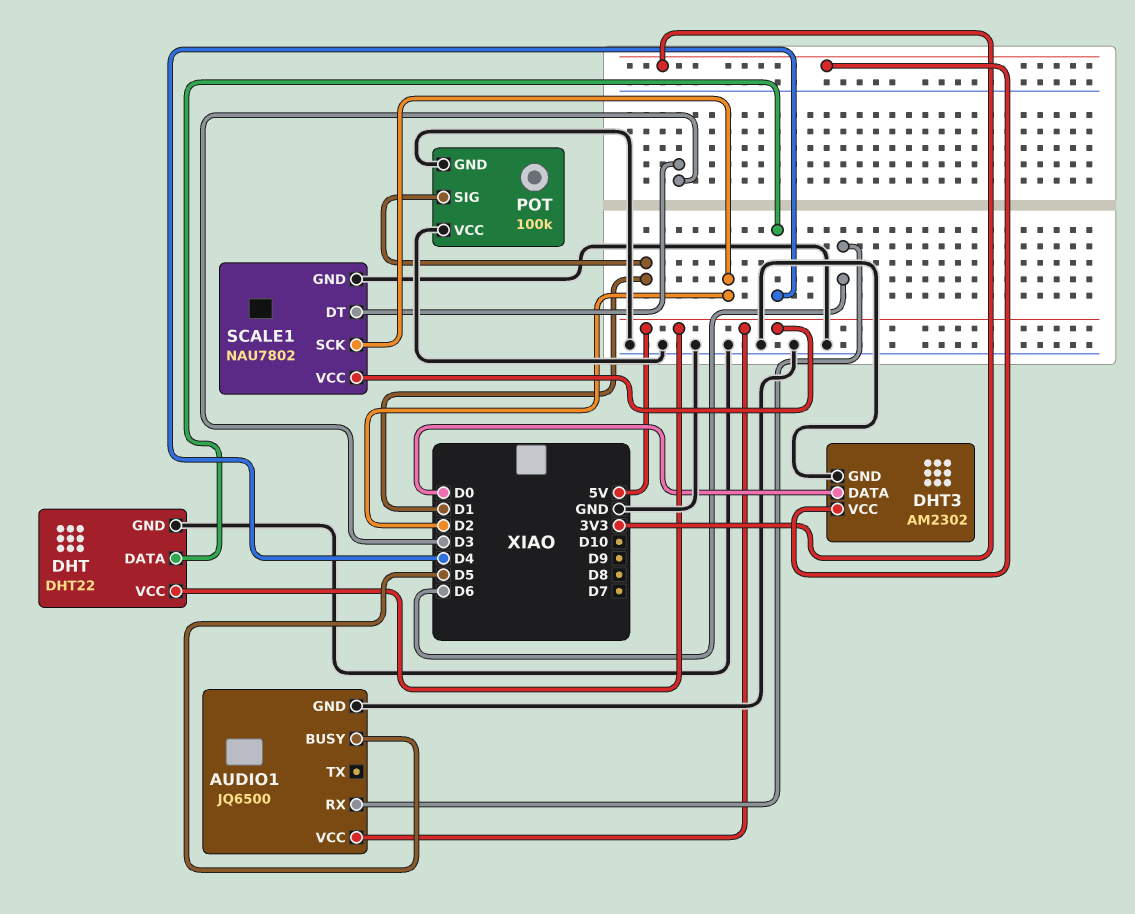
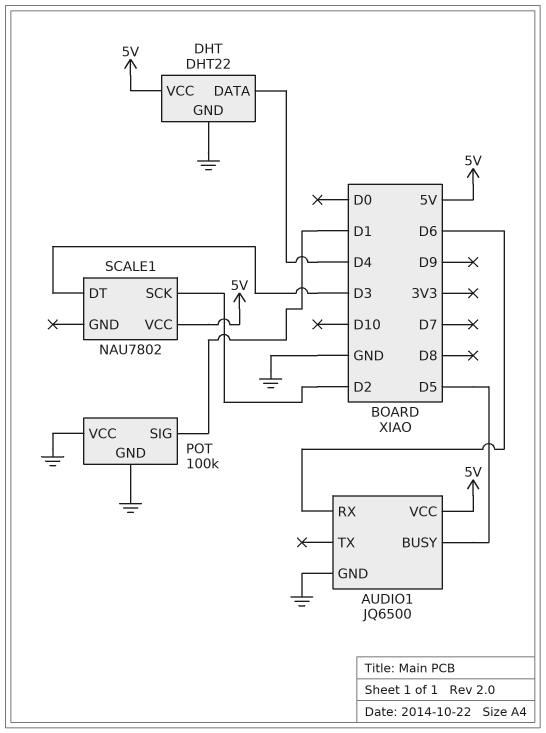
DHT3: AM2302 -> none
DHT3 pin DATA: D0 -> none
DHT3 pin GND: GND -> none
DHT3 pin VCC: 3V3 -> none
SCALE1 pin GND: GND -> none

